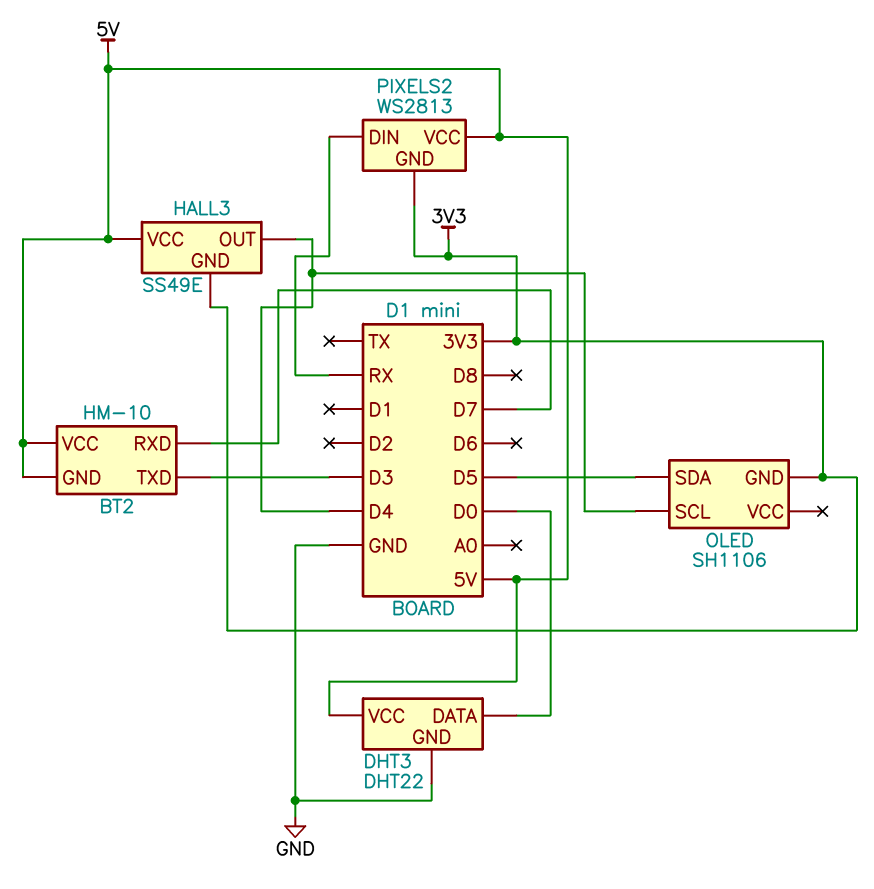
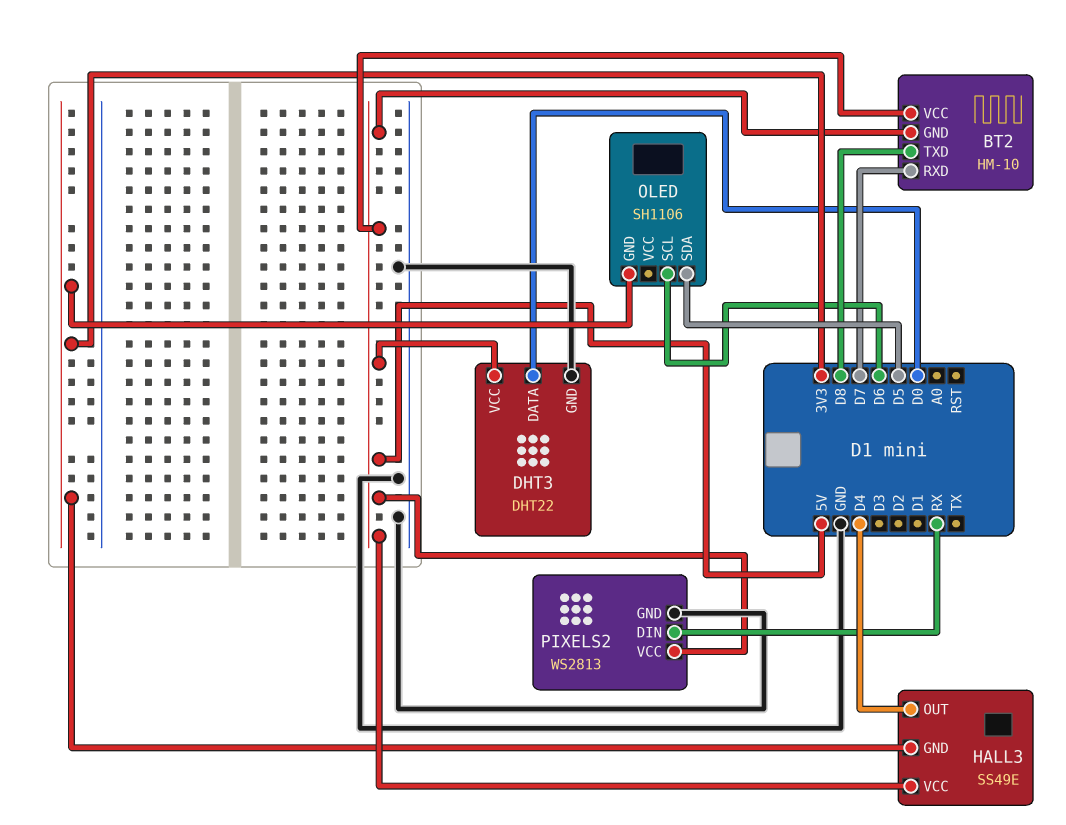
BT2 pin TXD: D3 -> D8
OLED pin SCL: D4 -> D6
PIXELS2 pin GND: 3V3 -> GND

